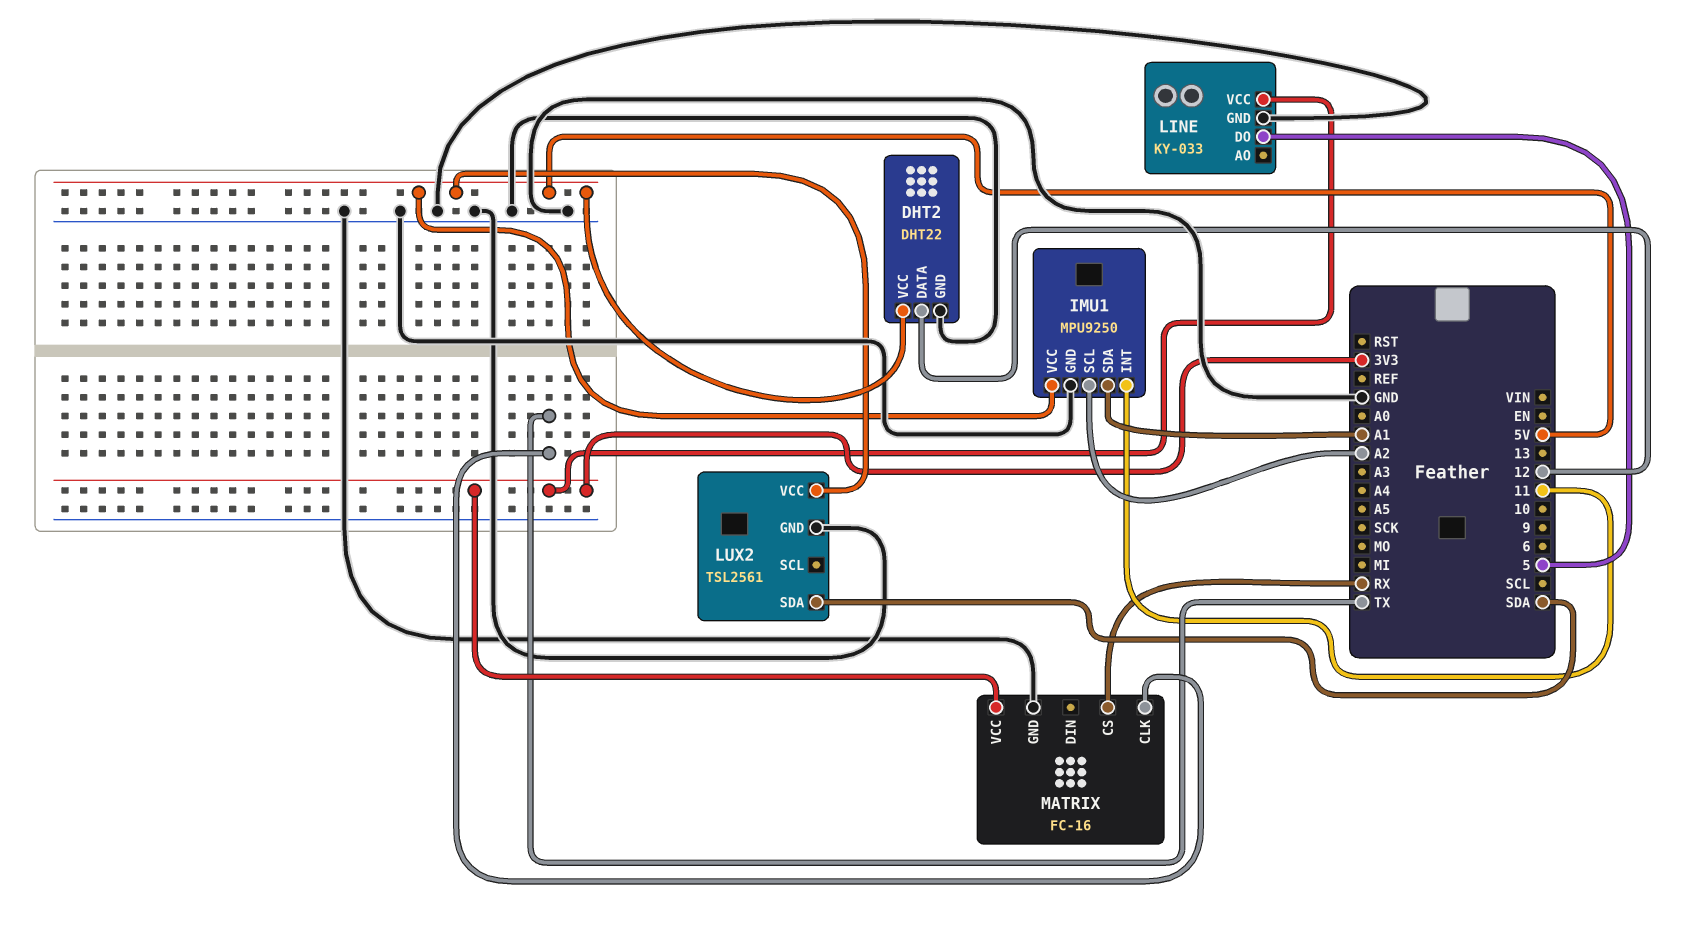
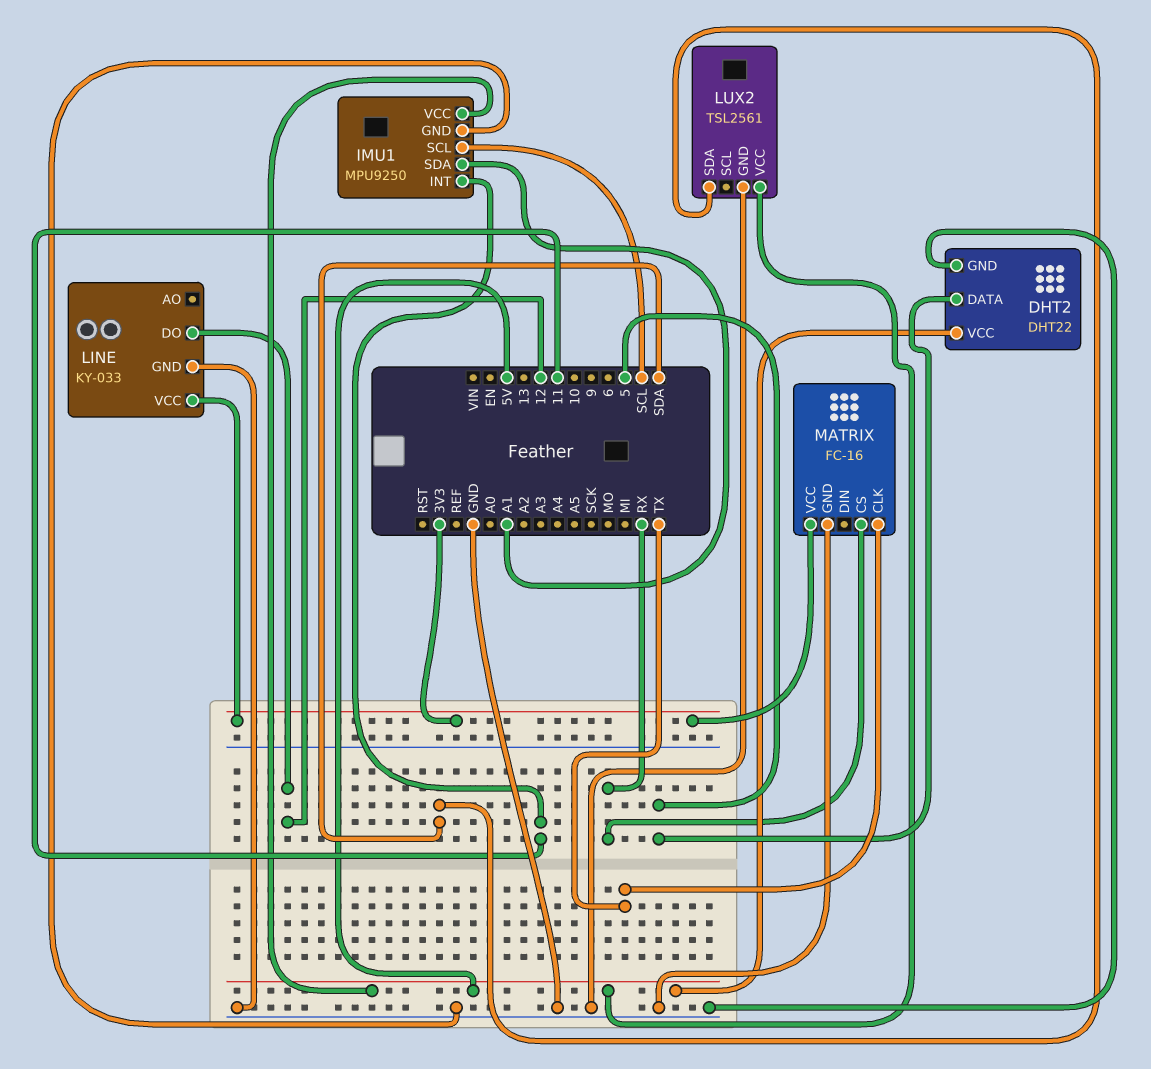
DHT2 pin DATA: 12 -> 5
IMU1 pin SCL: A2 -> SCL
LINE pin DO: 5 -> 12

